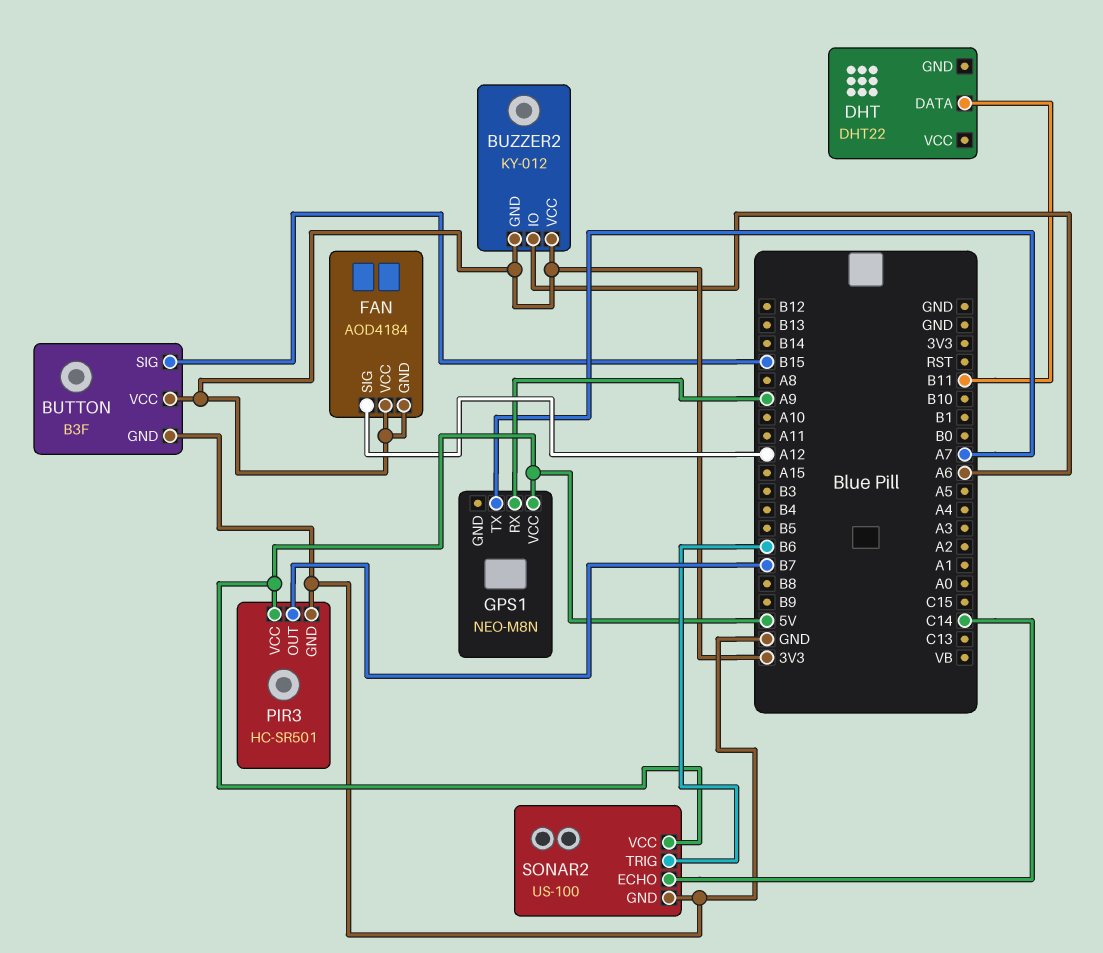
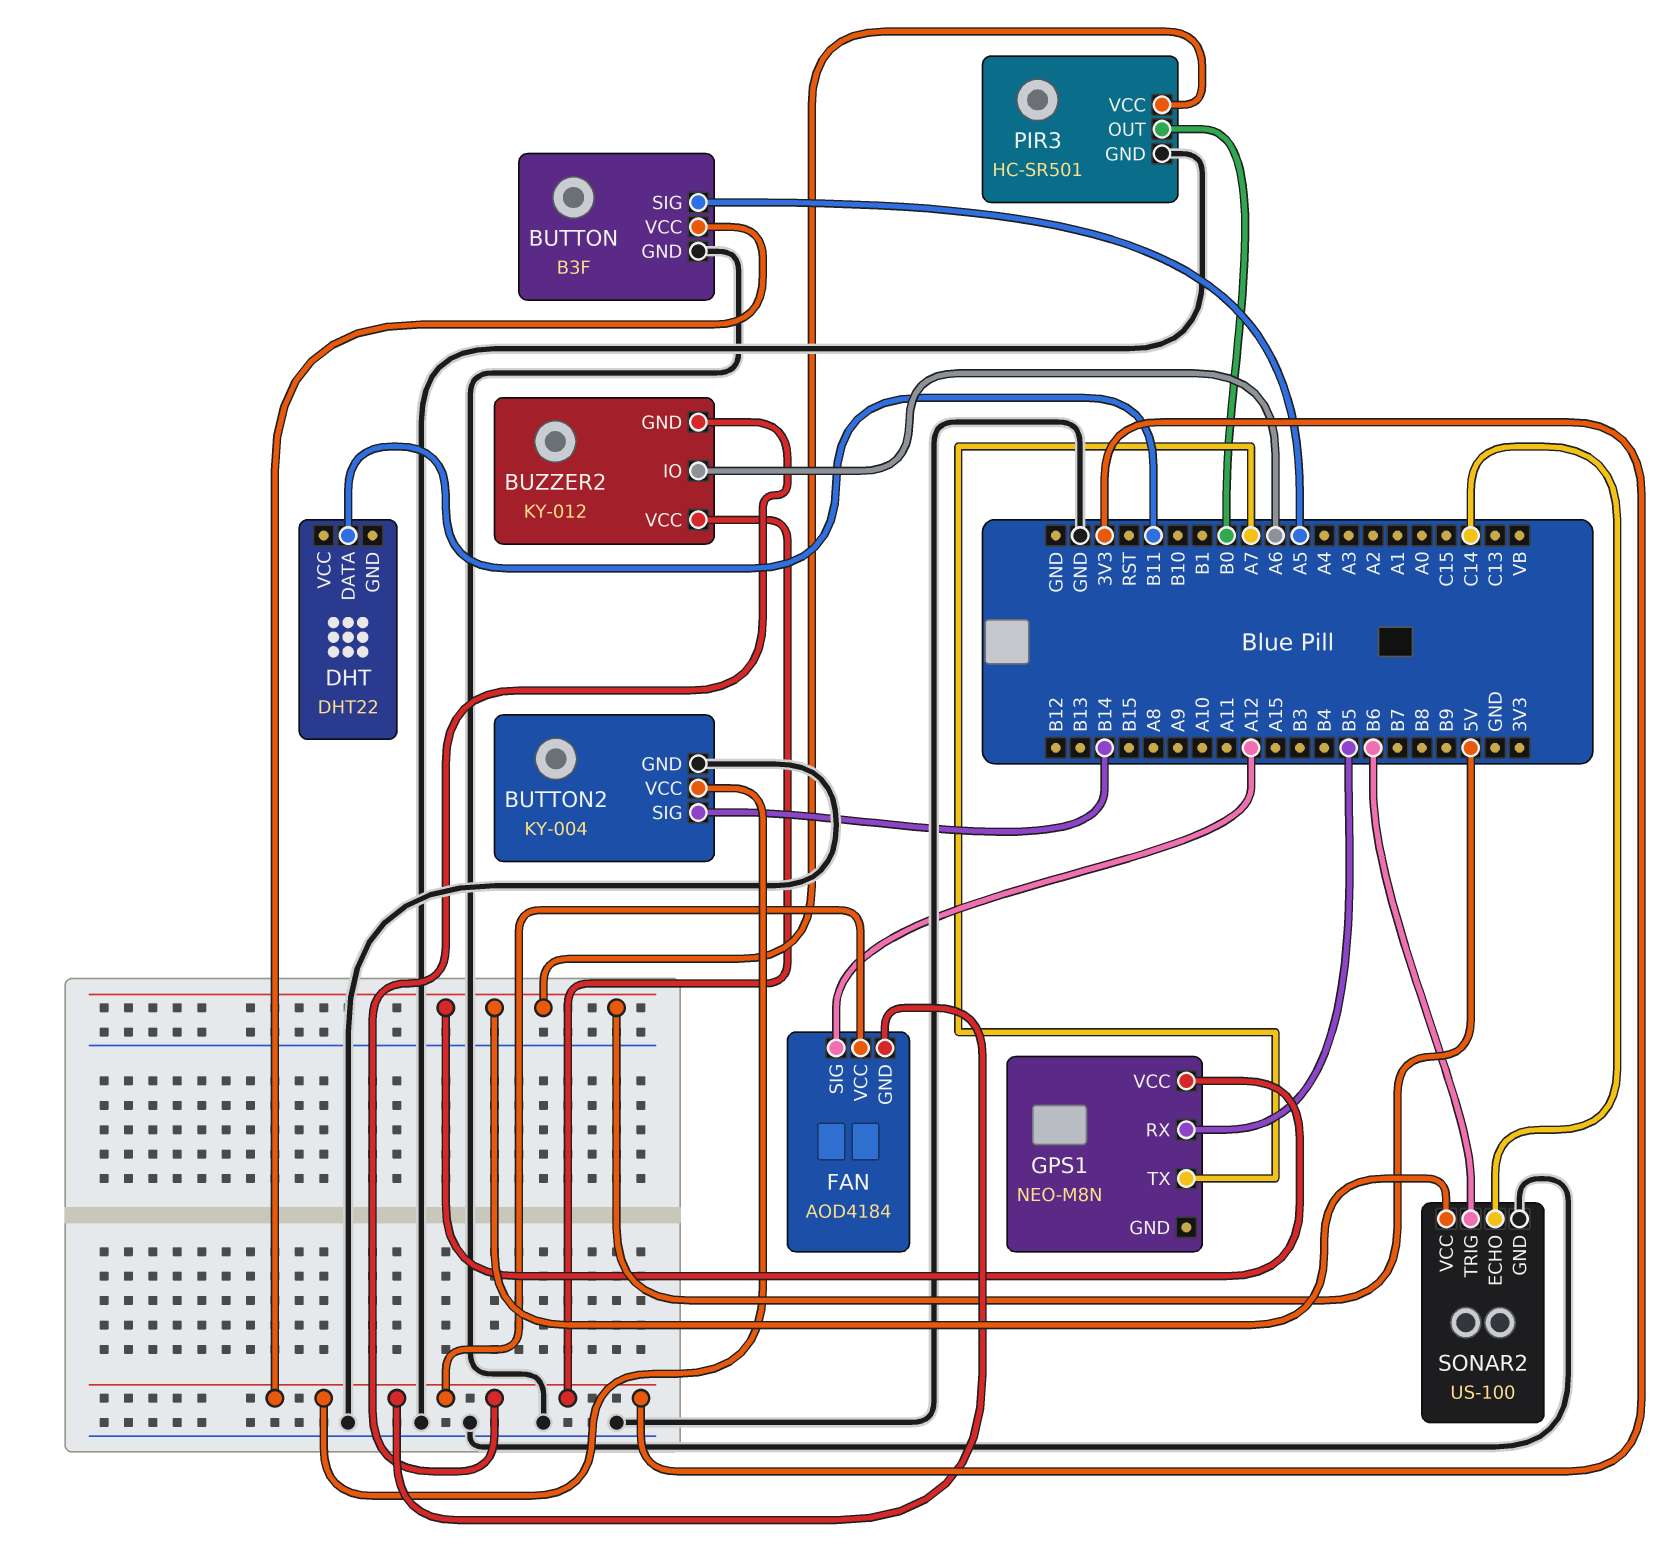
BUTTON pin SIG: B15 -> A5
BUTTON2: none -> KY-004
BUTTON2 pin GND: none -> GND
BUTTON2 pin SIG: none -> B14
BUTTON2 pin VCC: none -> 3V3
GPS1 pin RX: A9 -> B5
PIR3 pin OUT: B7 -> B0

